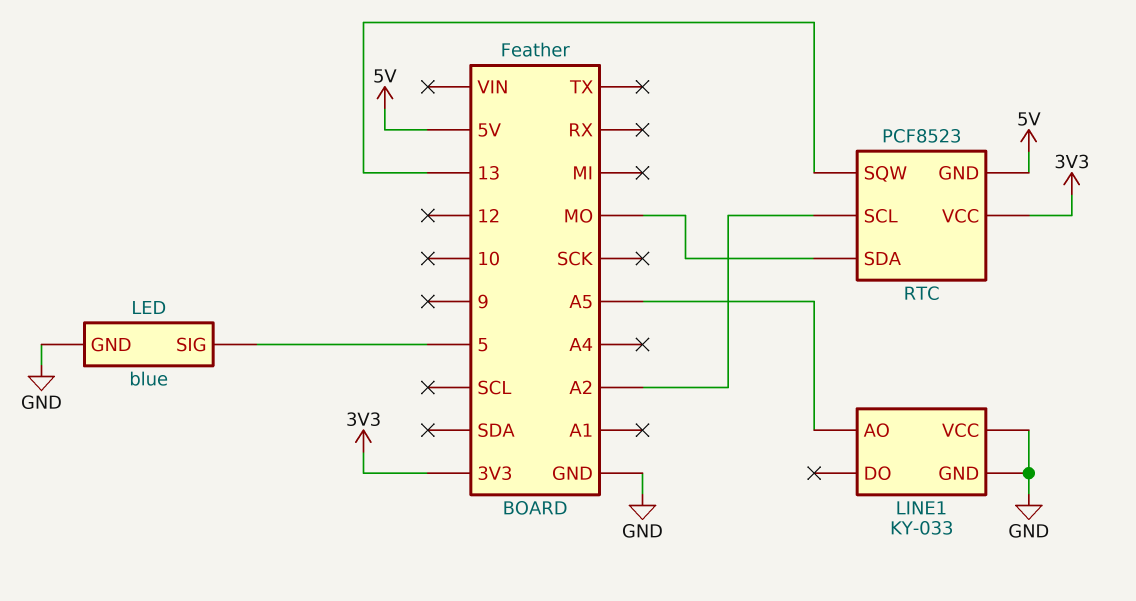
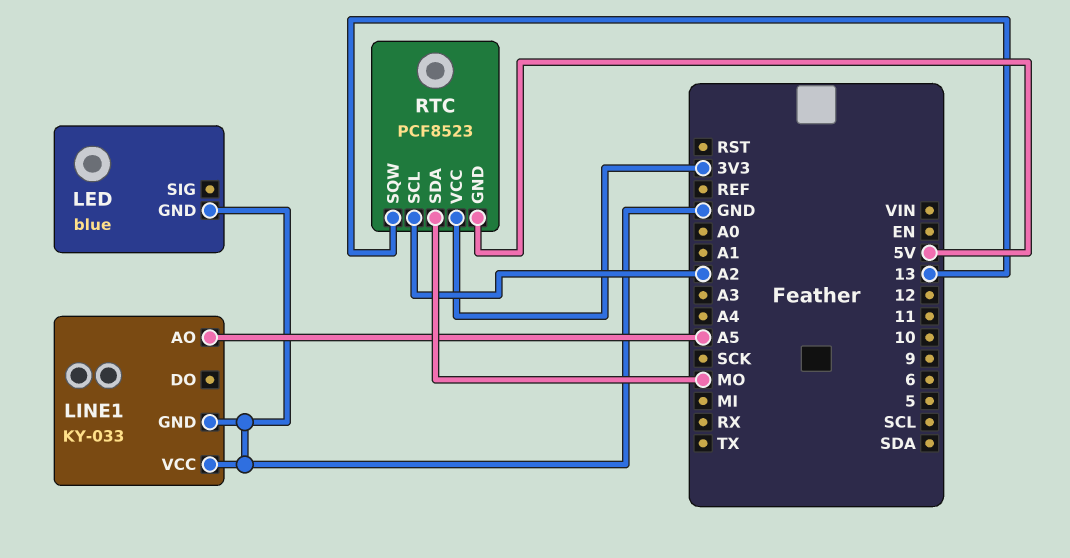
LED pin SIG: 5 -> none

